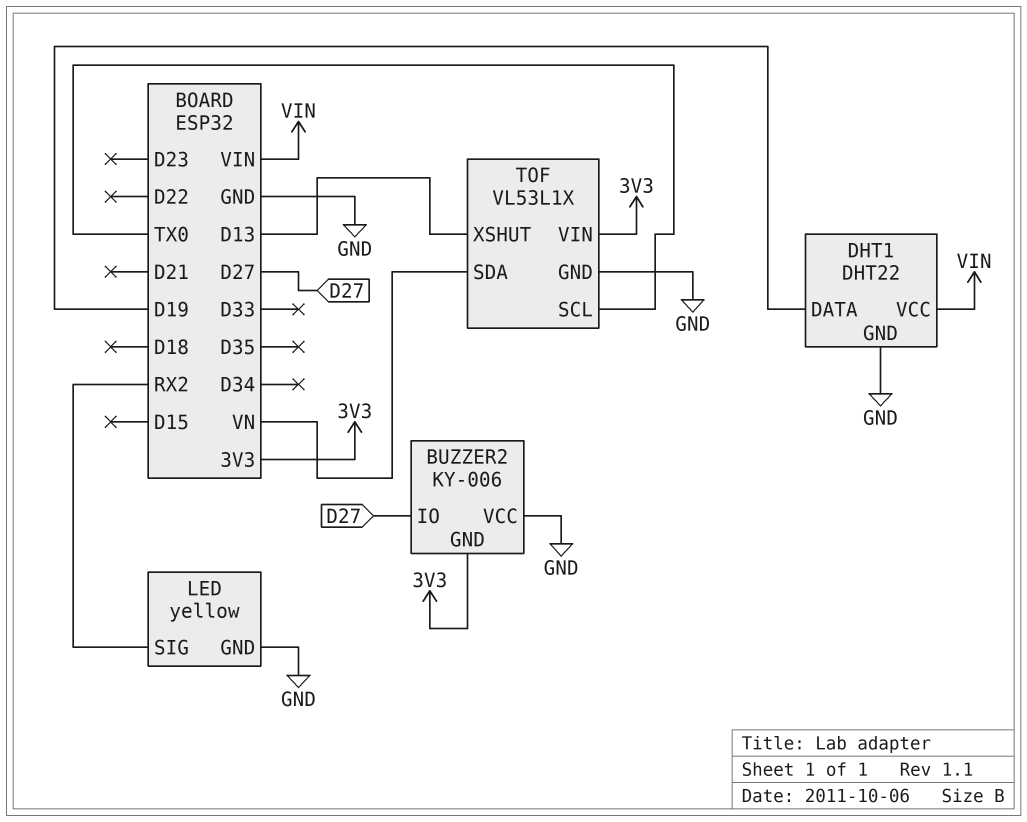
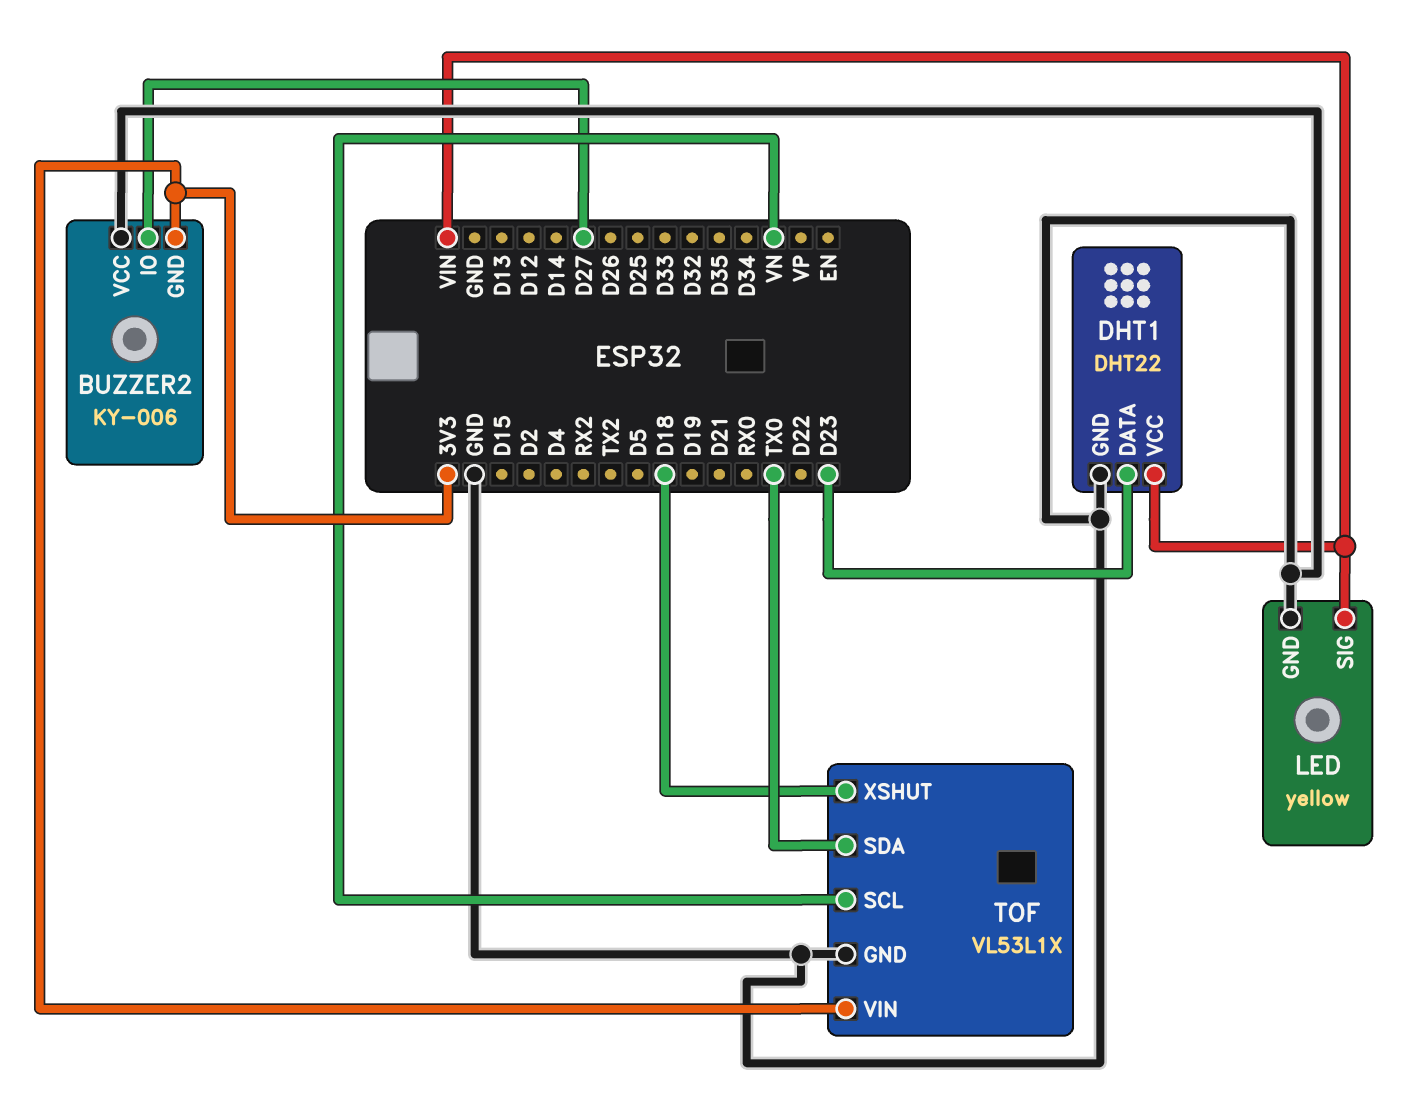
DHT1 pin DATA: D19 -> D23
LED pin SIG: RX2 -> VIN
TOF pin SCL: TX0 -> VN
TOF pin SDA: VN -> TX0
TOF pin XSHUT: D13 -> D18

